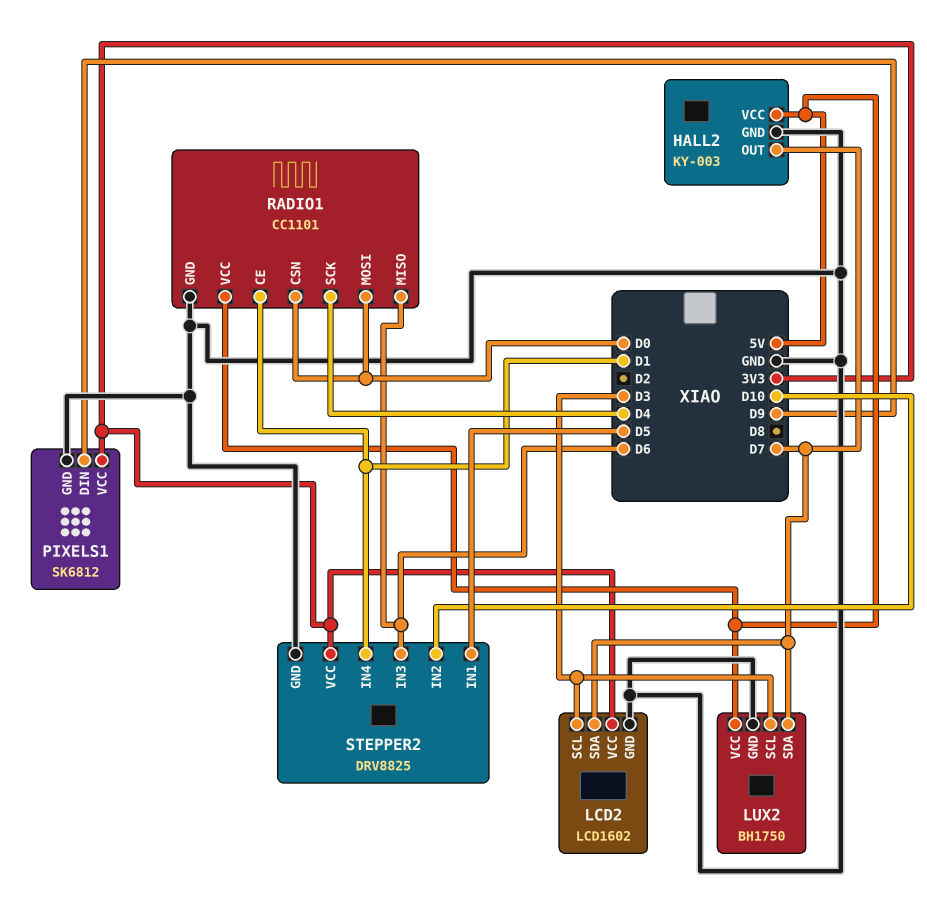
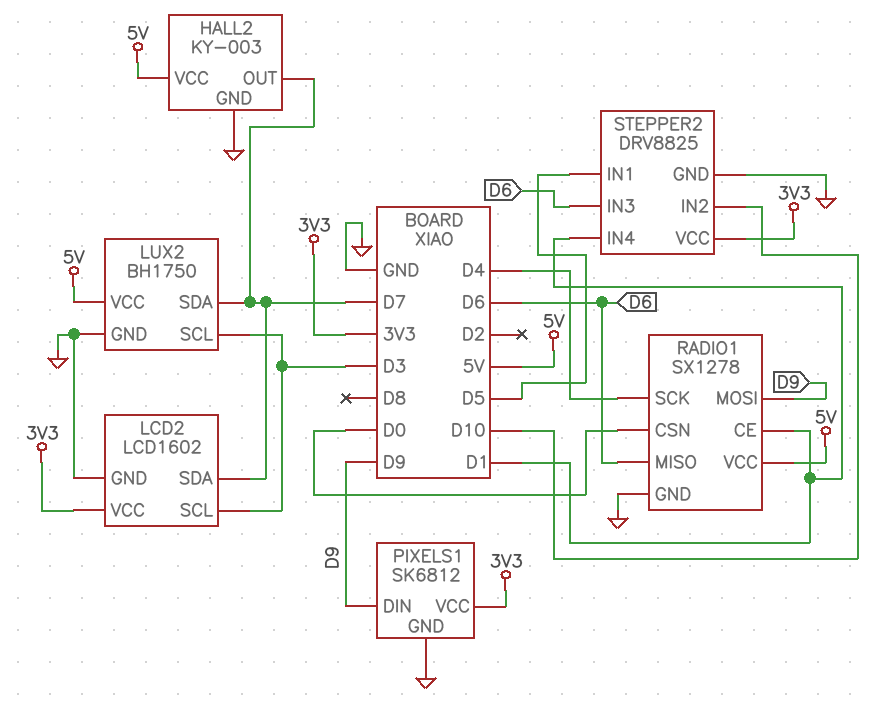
RADIO1: CC1101 -> SX1278
RADIO1 pin MOSI: D0 -> D9

